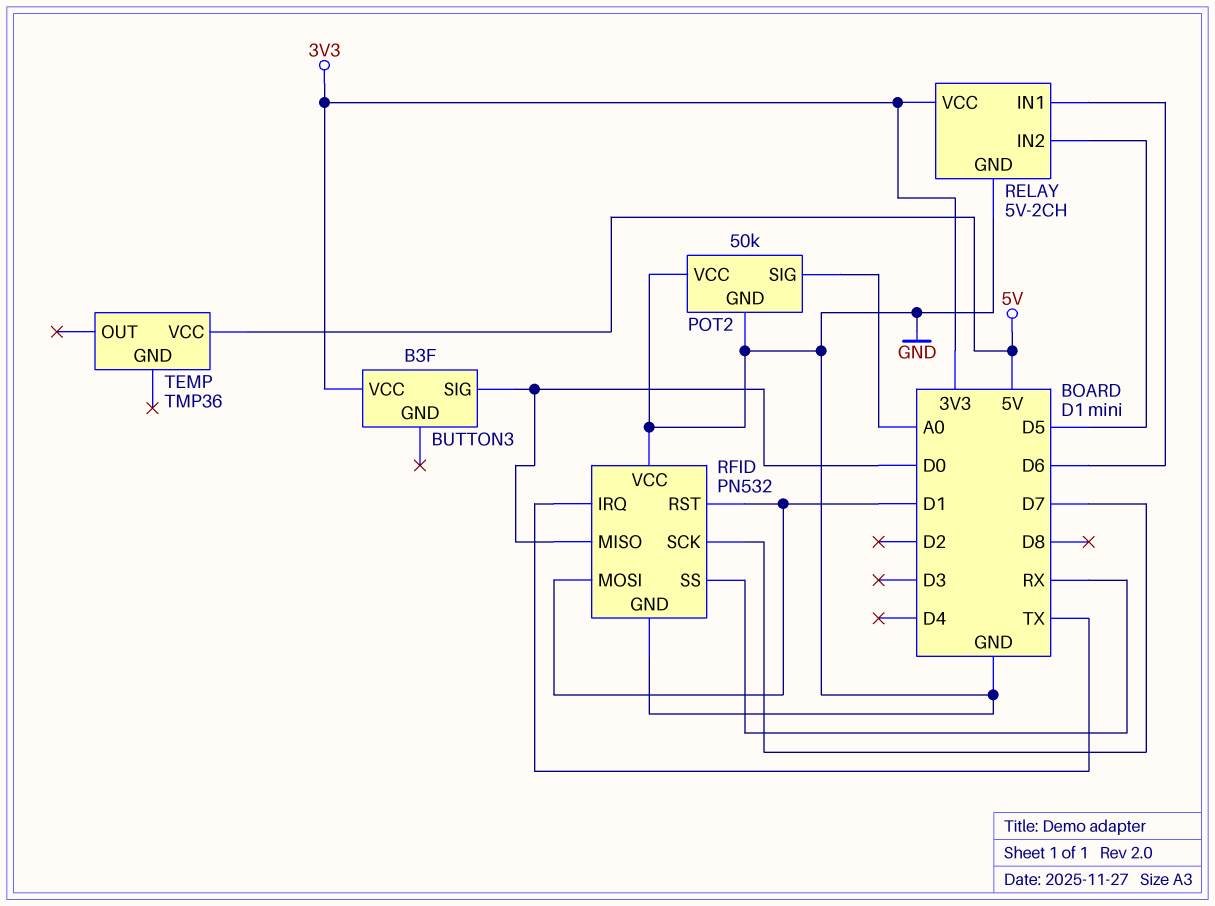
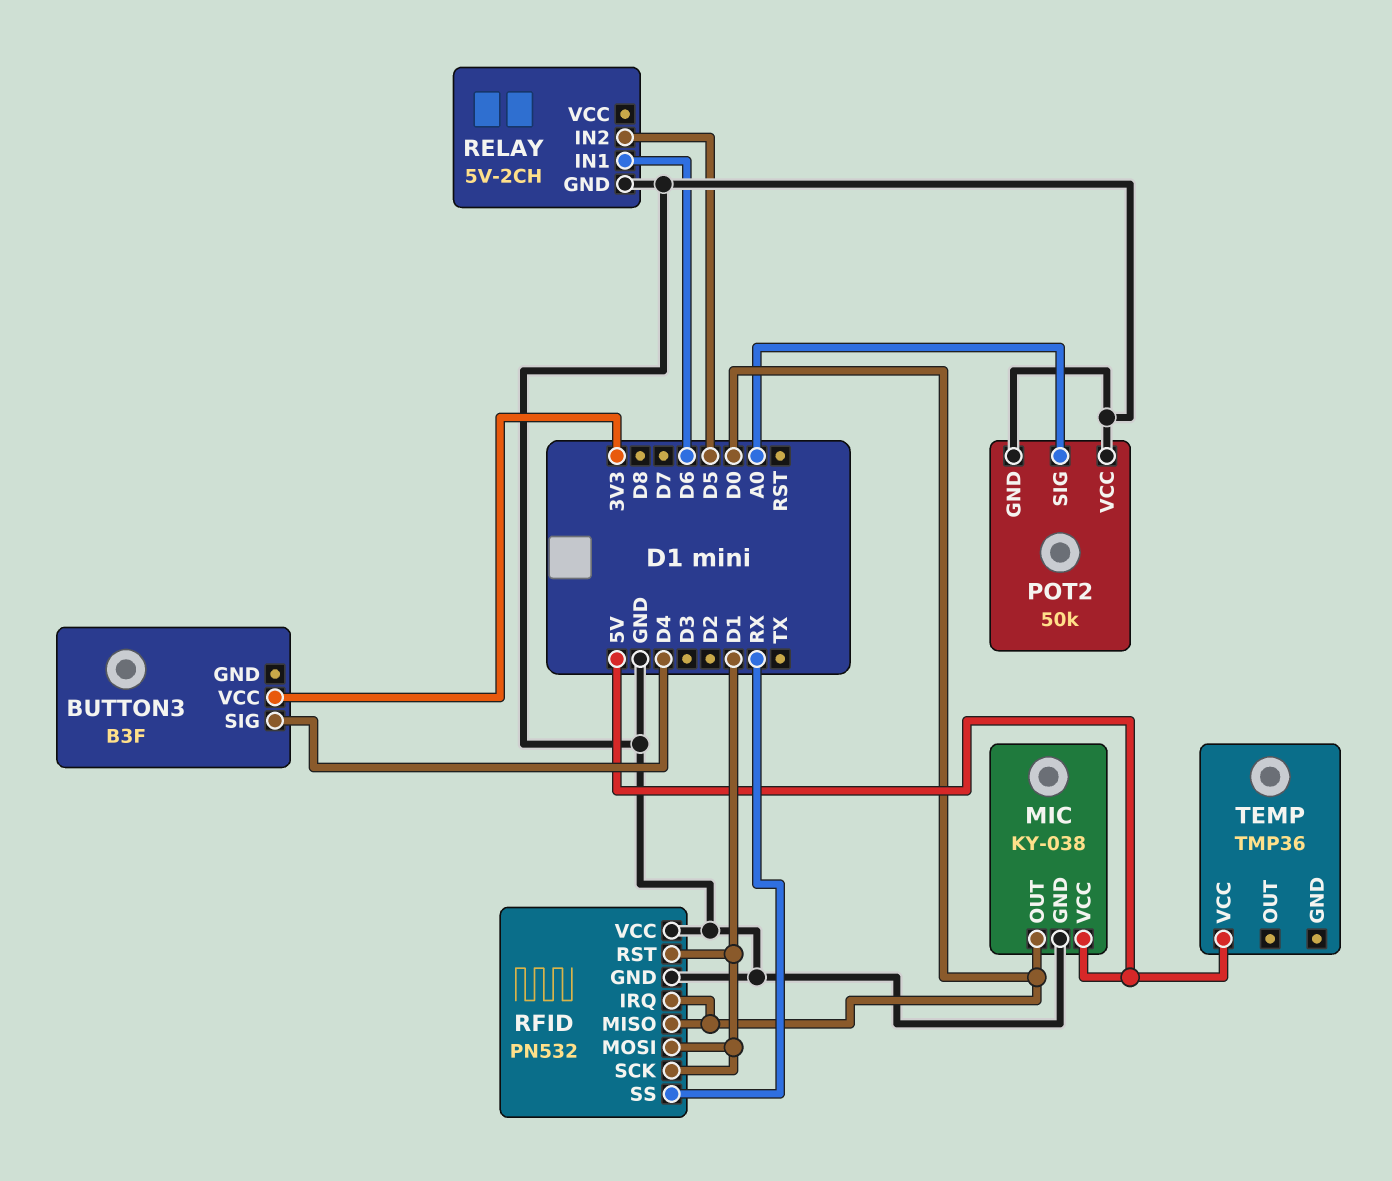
BUTTON3 pin SIG: D0 -> D4
MIC: none -> KY-038
MIC pin GND: none -> GND
MIC pin OUT: none -> D0
MIC pin VCC: none -> 5V
RELAY pin VCC: 3V3 -> none
RFID pin IRQ: TX -> D0
RFID pin SCK: D7 -> D1

